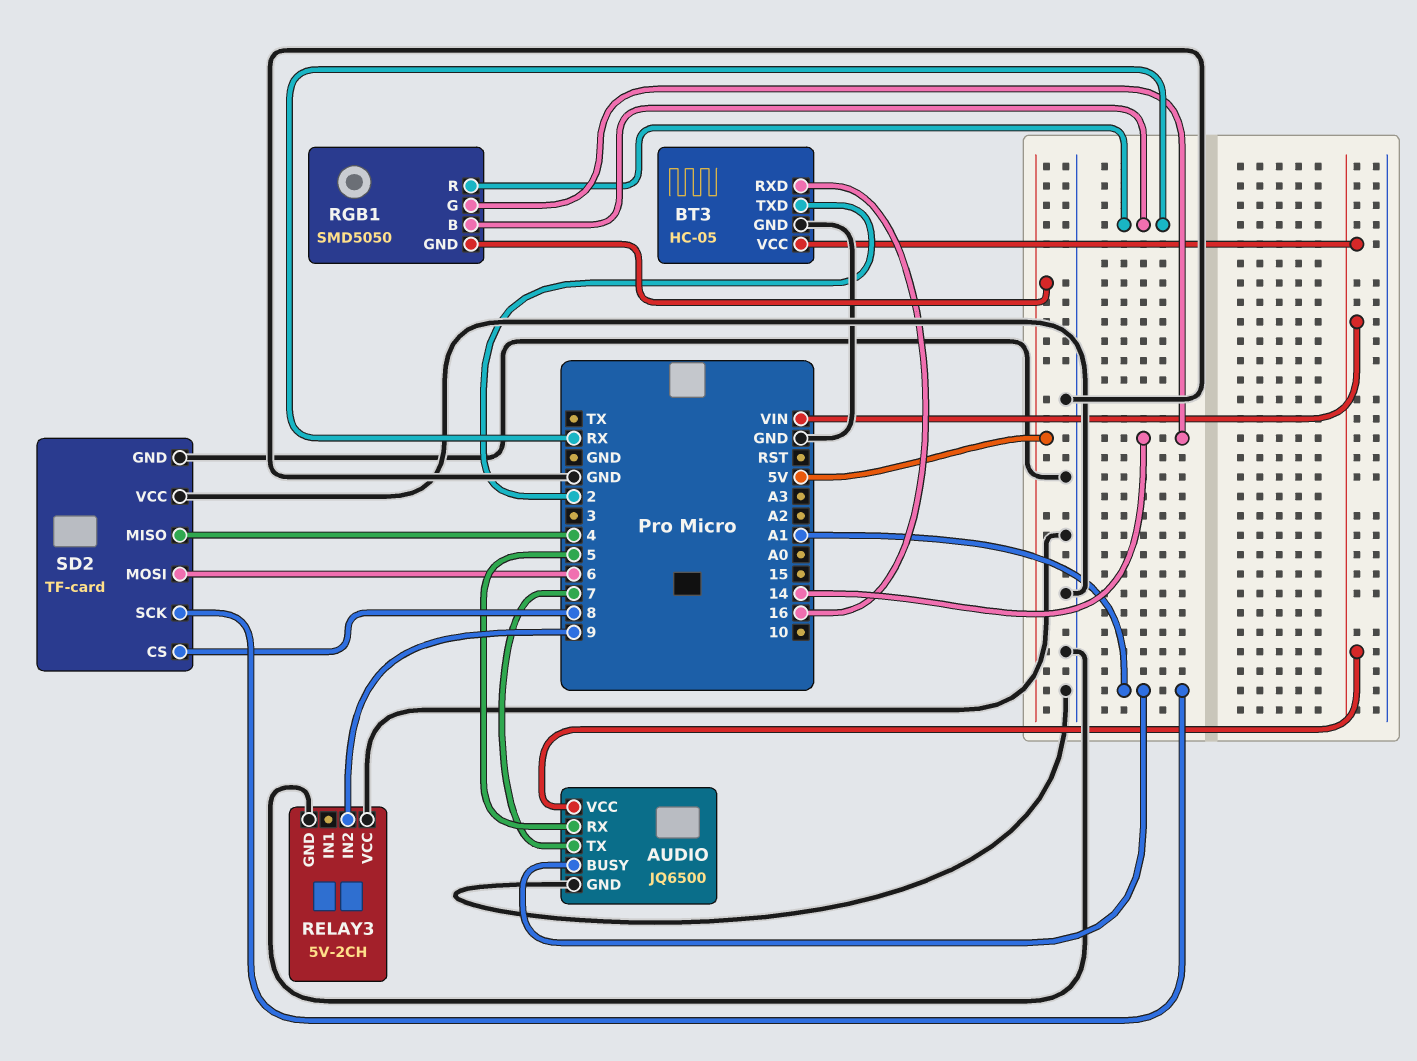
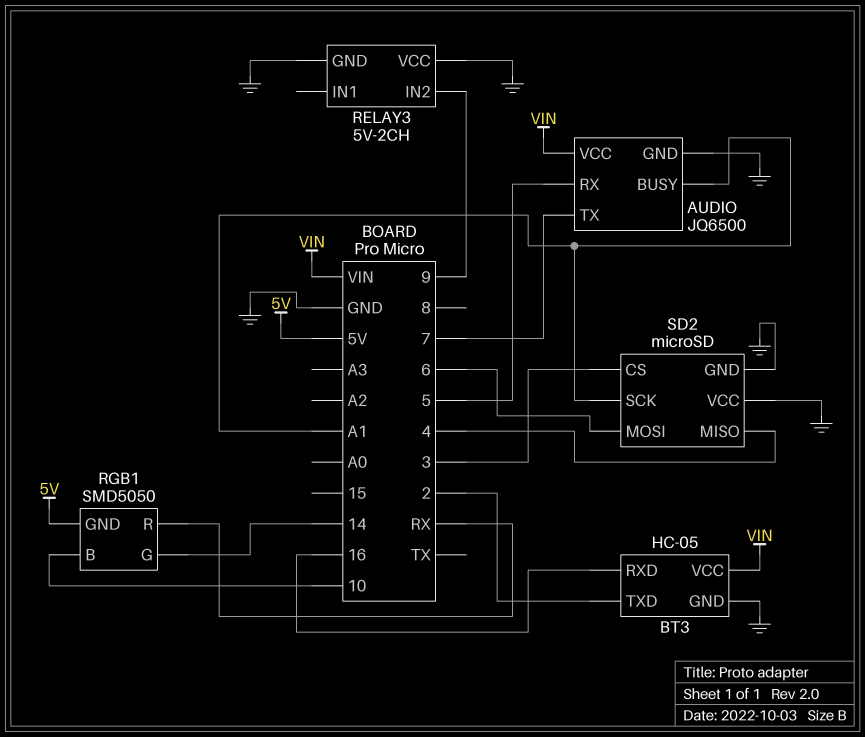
RGB1 pin B: RX -> 10
SD2: TF-card -> microSD
SD2 pin CS: 8 -> 3

